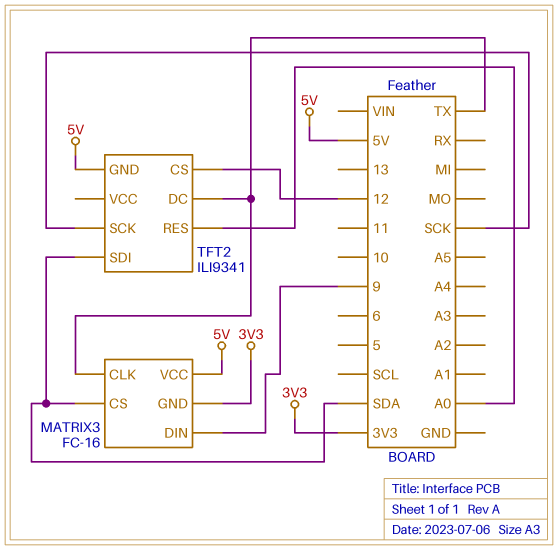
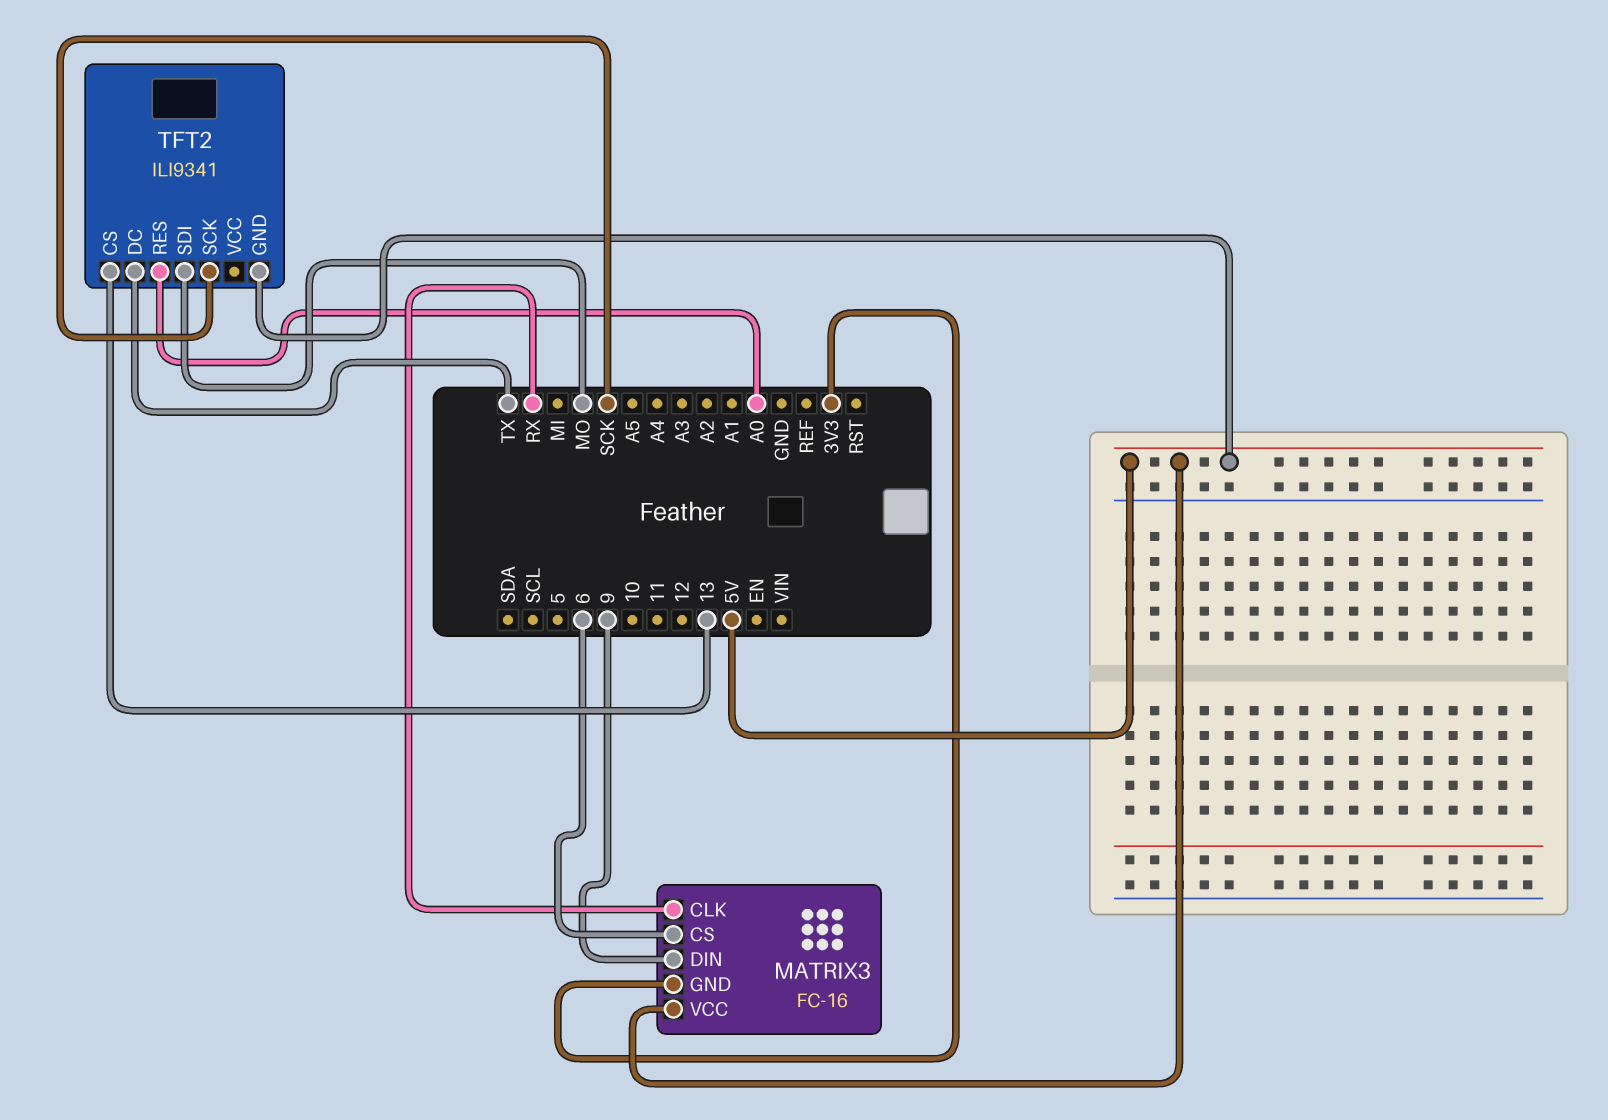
MATRIX3 pin CLK: TX -> RX
MATRIX3 pin CS: SDA -> 6
TFT2 pin CS: 12 -> 13
TFT2 pin SDI: SDA -> MO

